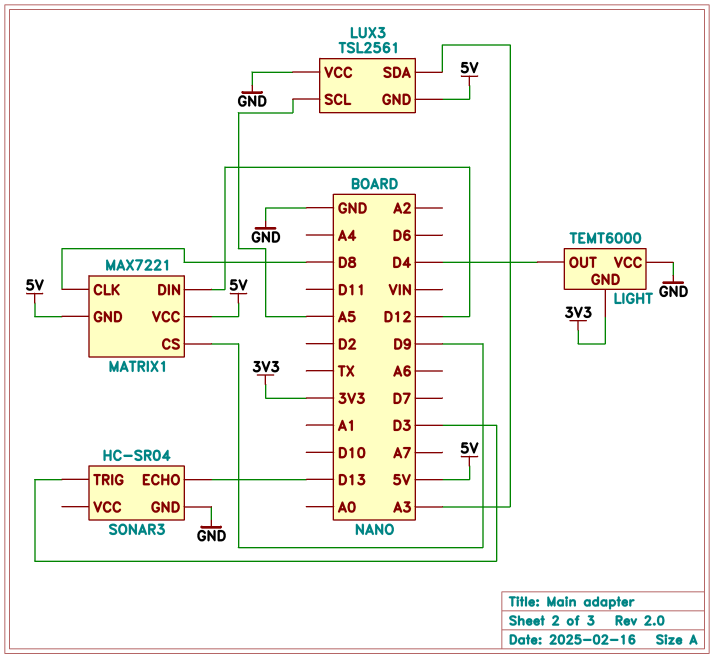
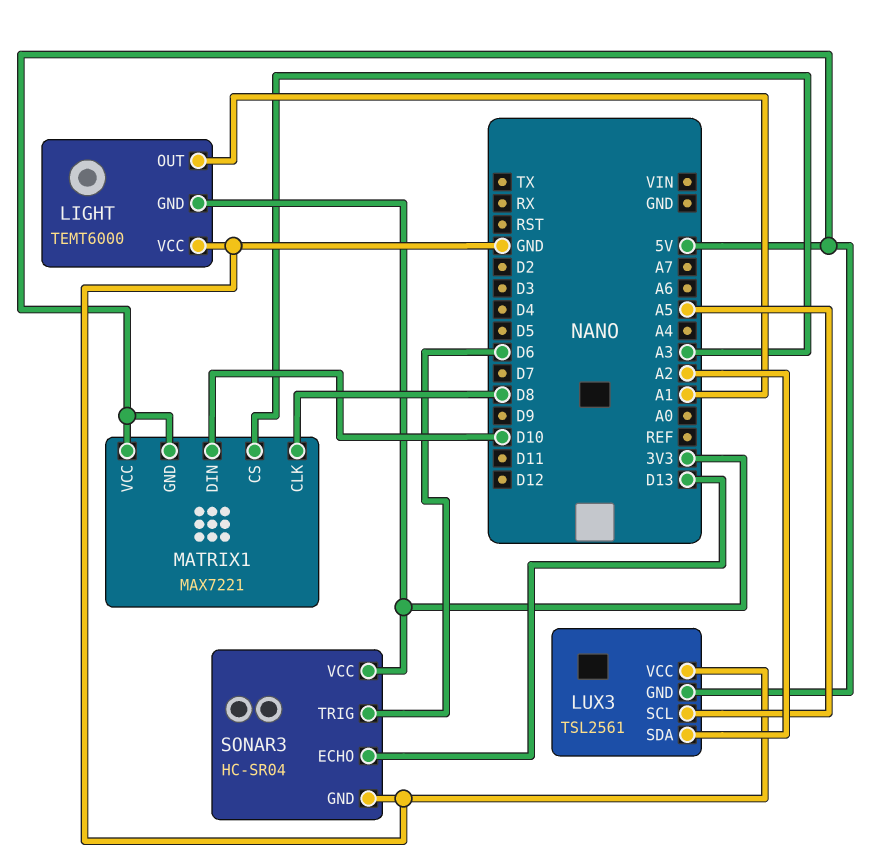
LIGHT pin OUT: D4 -> A1
LUX3 pin SDA: A3 -> A2
MATRIX1 pin CS: D9 -> A3
MATRIX1 pin DIN: D12 -> D10
SONAR3 pin TRIG: D3 -> D6
SONAR3 pin VCC: none -> 3V3

